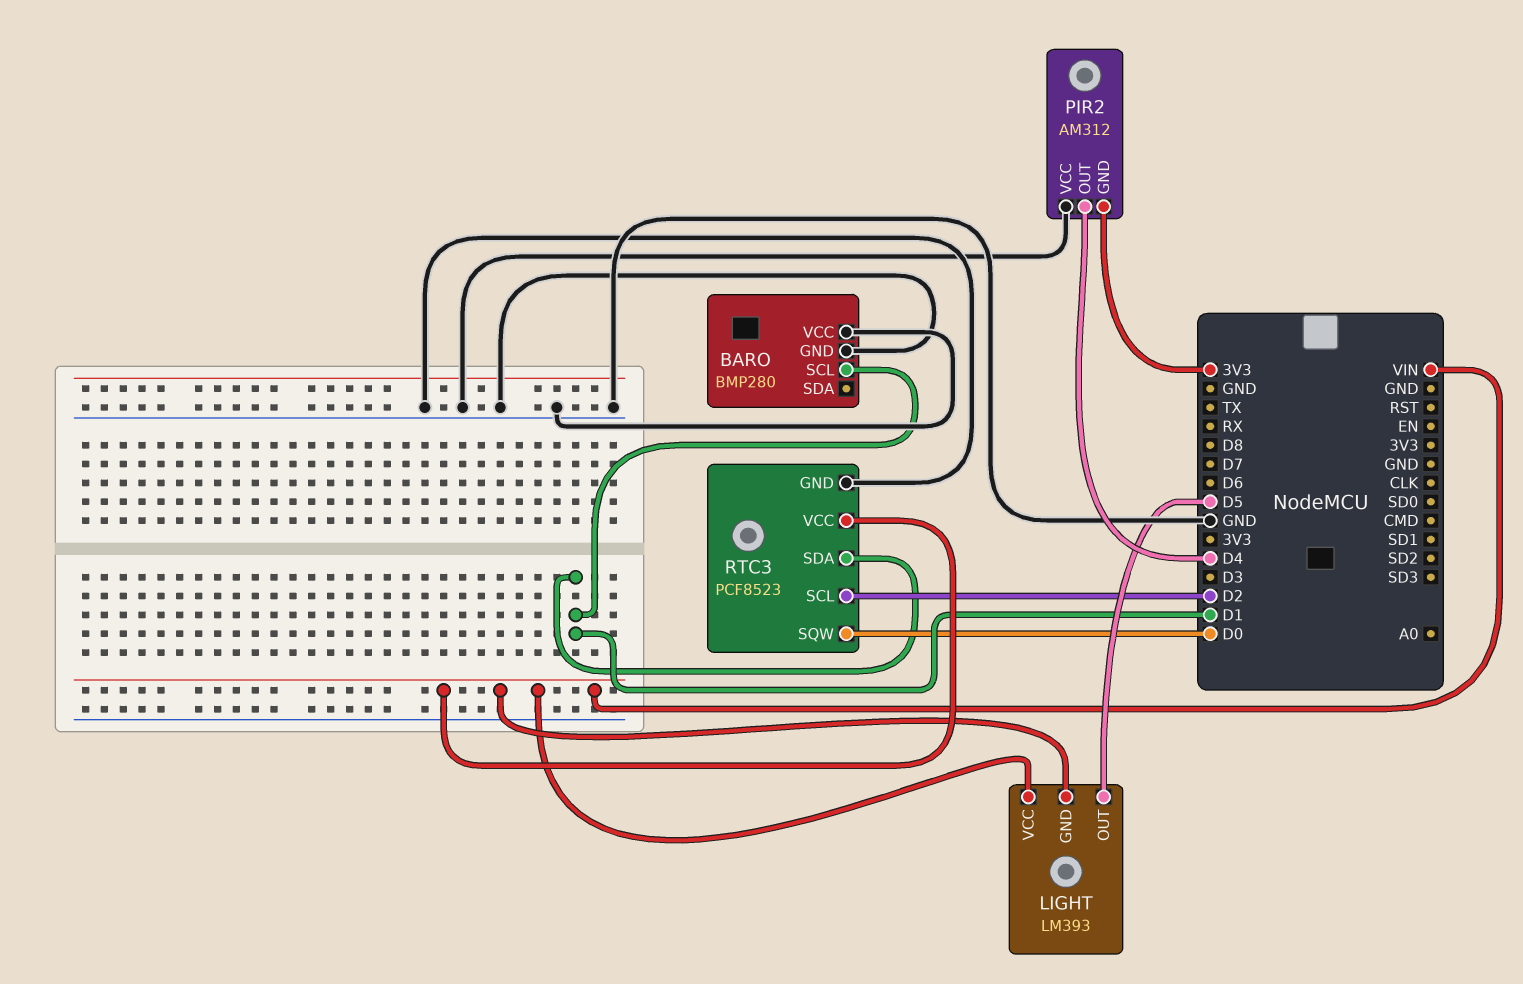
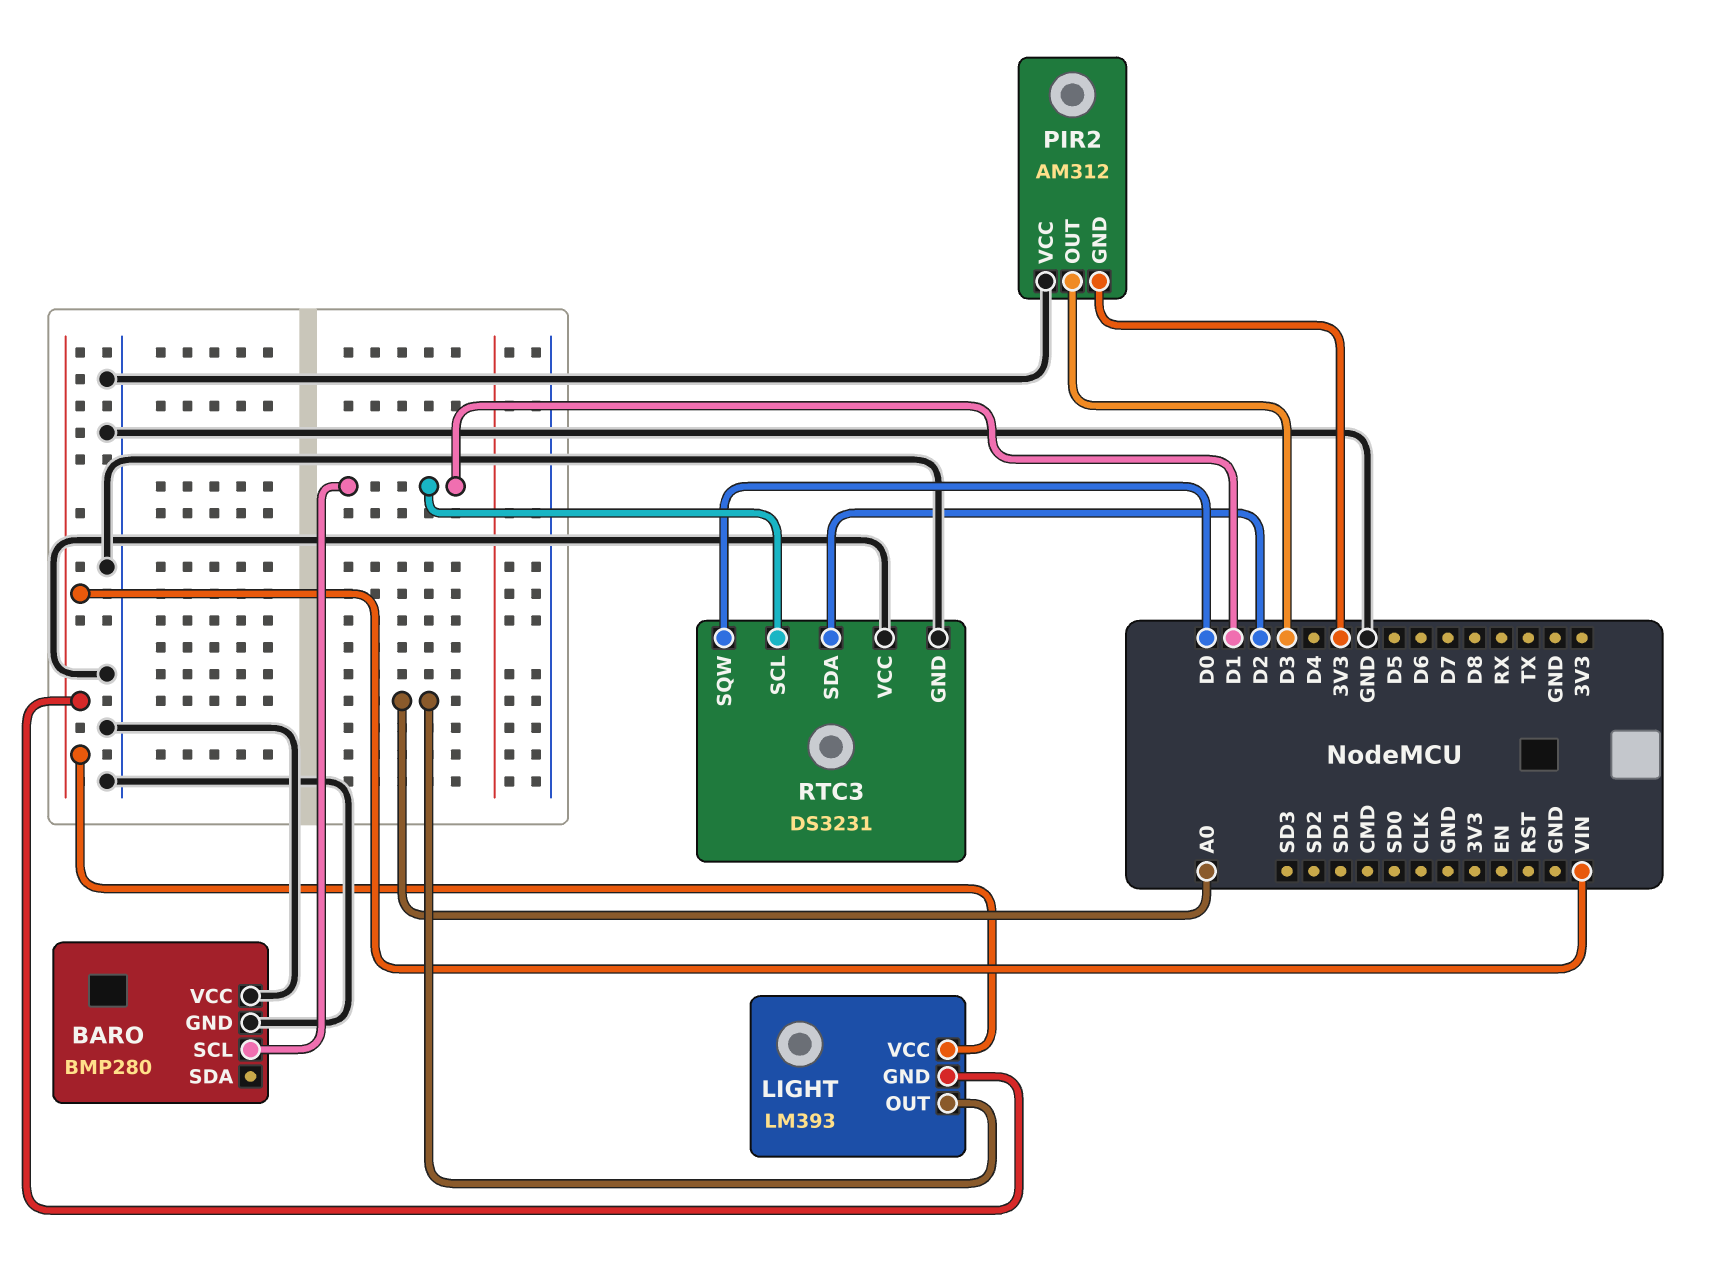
LIGHT pin OUT: D5 -> A0
PIR2 pin OUT: D4 -> D3
RTC3: PCF8523 -> DS3231
RTC3 pin SCL: D2 -> D1
RTC3 pin SDA: D1 -> D2
RTC3 pin VCC: VIN -> GND

